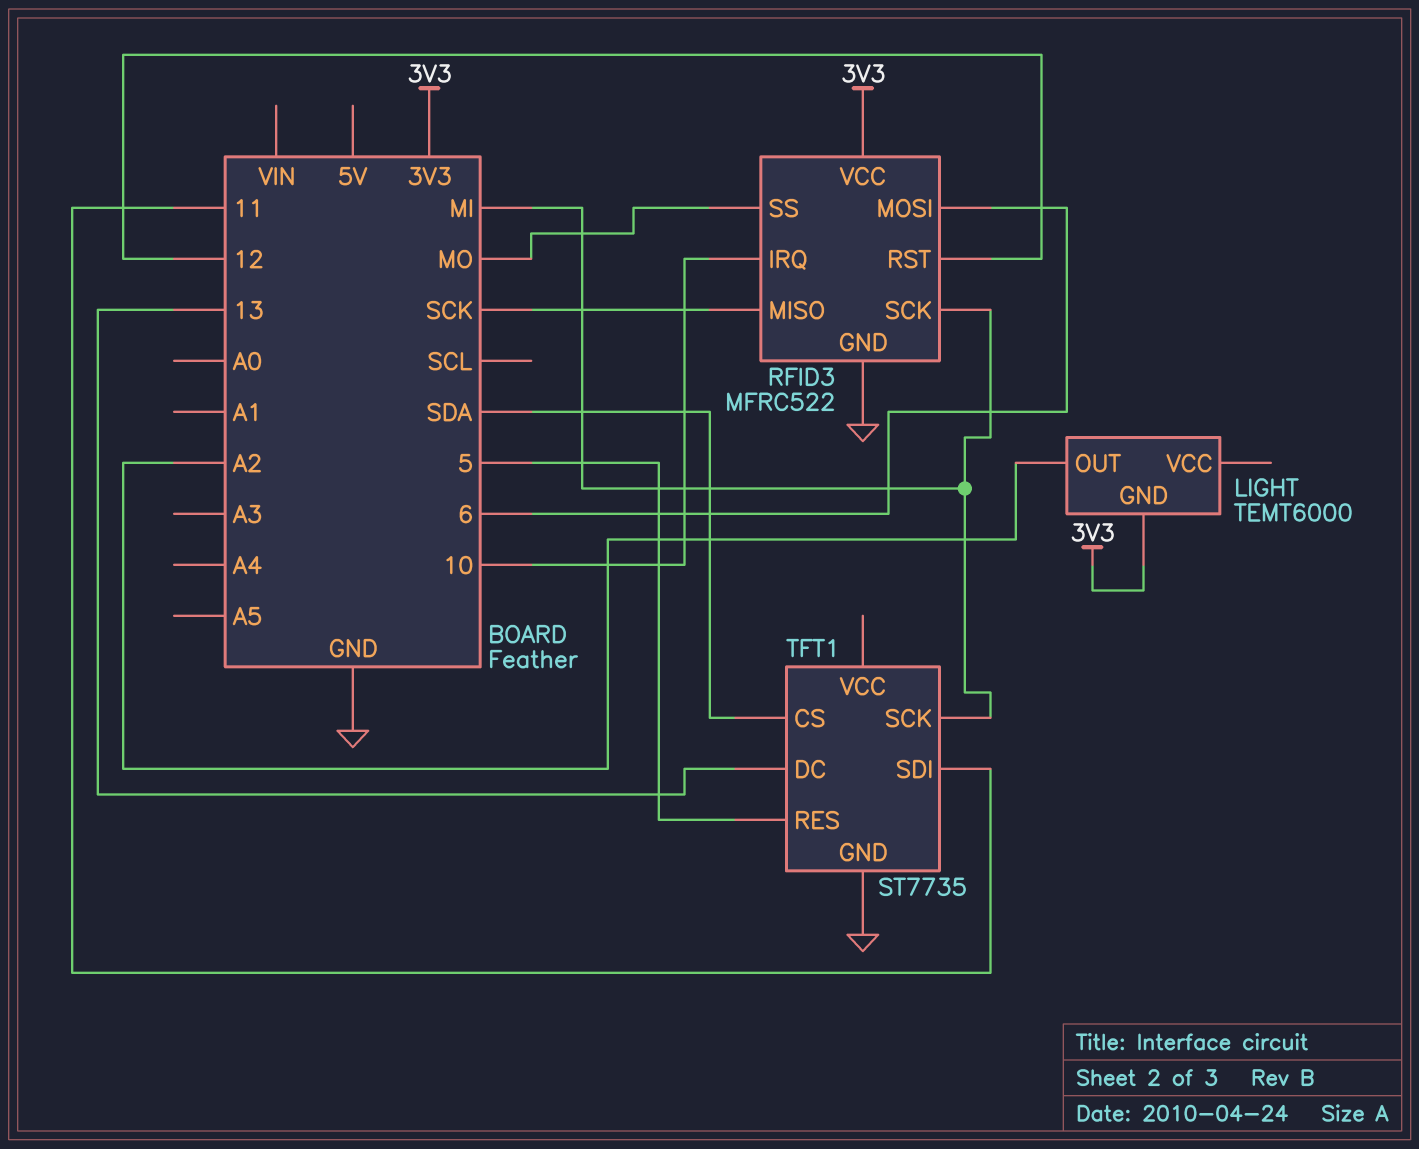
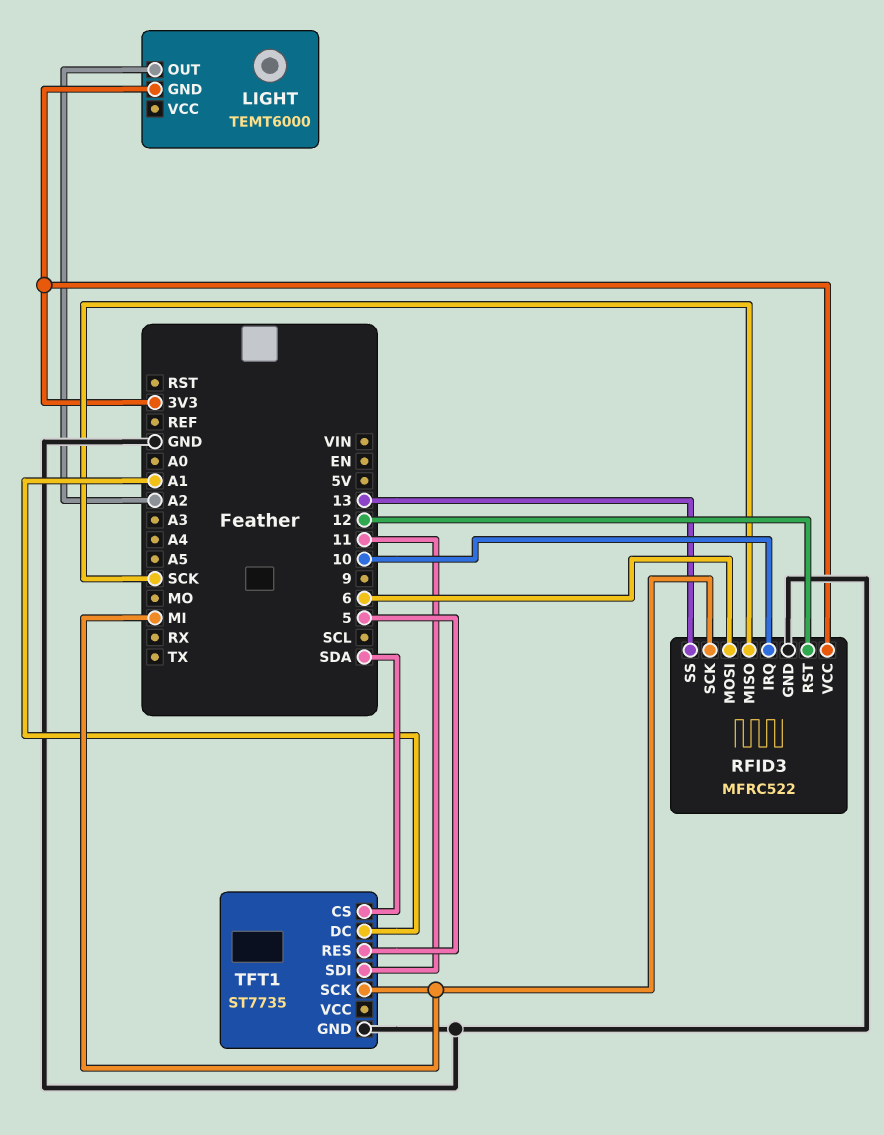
RFID3 pin SS: MO -> 13
TFT1 pin DC: 13 -> A1

